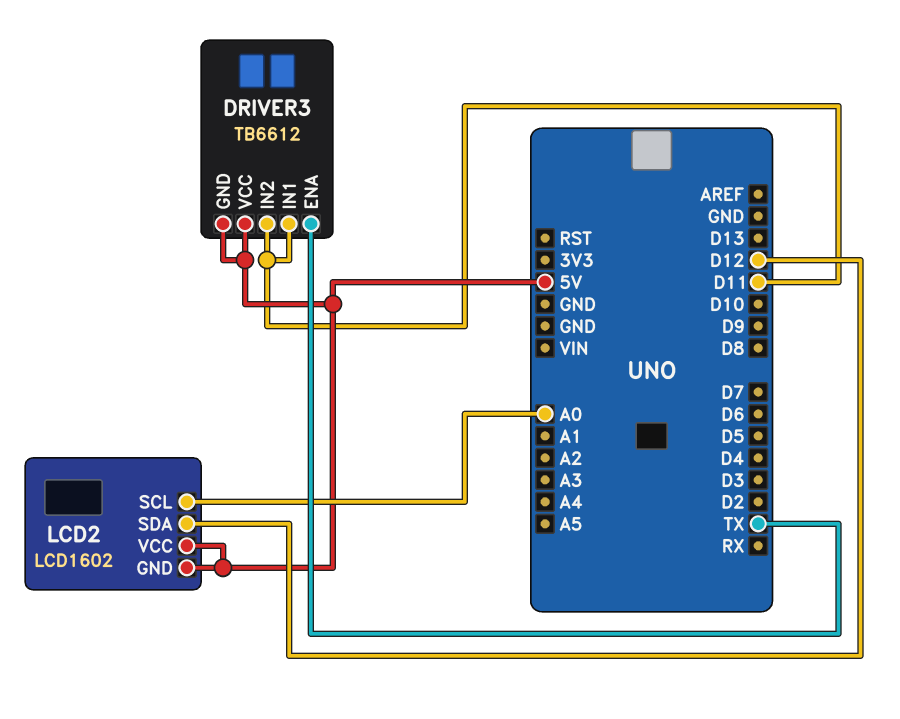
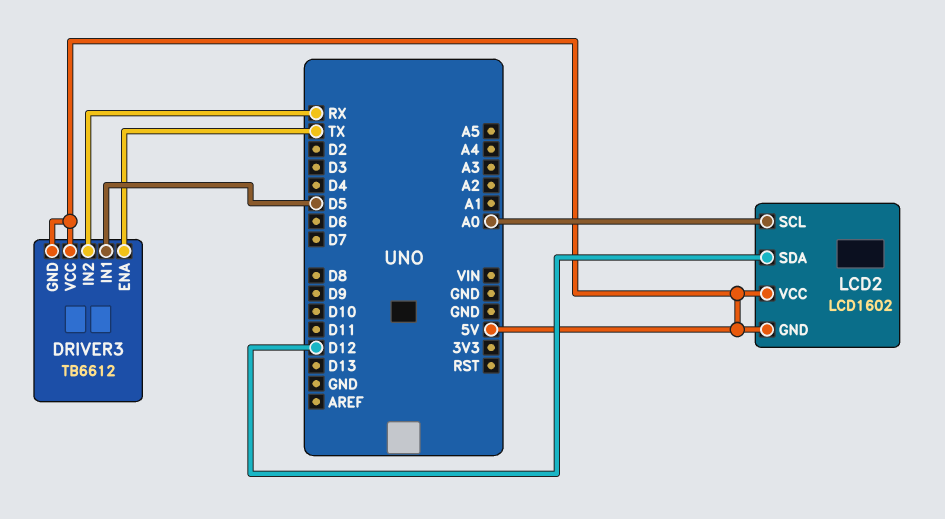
DRIVER3 pin IN1: D11 -> D5
DRIVER3 pin IN2: D11 -> RX

